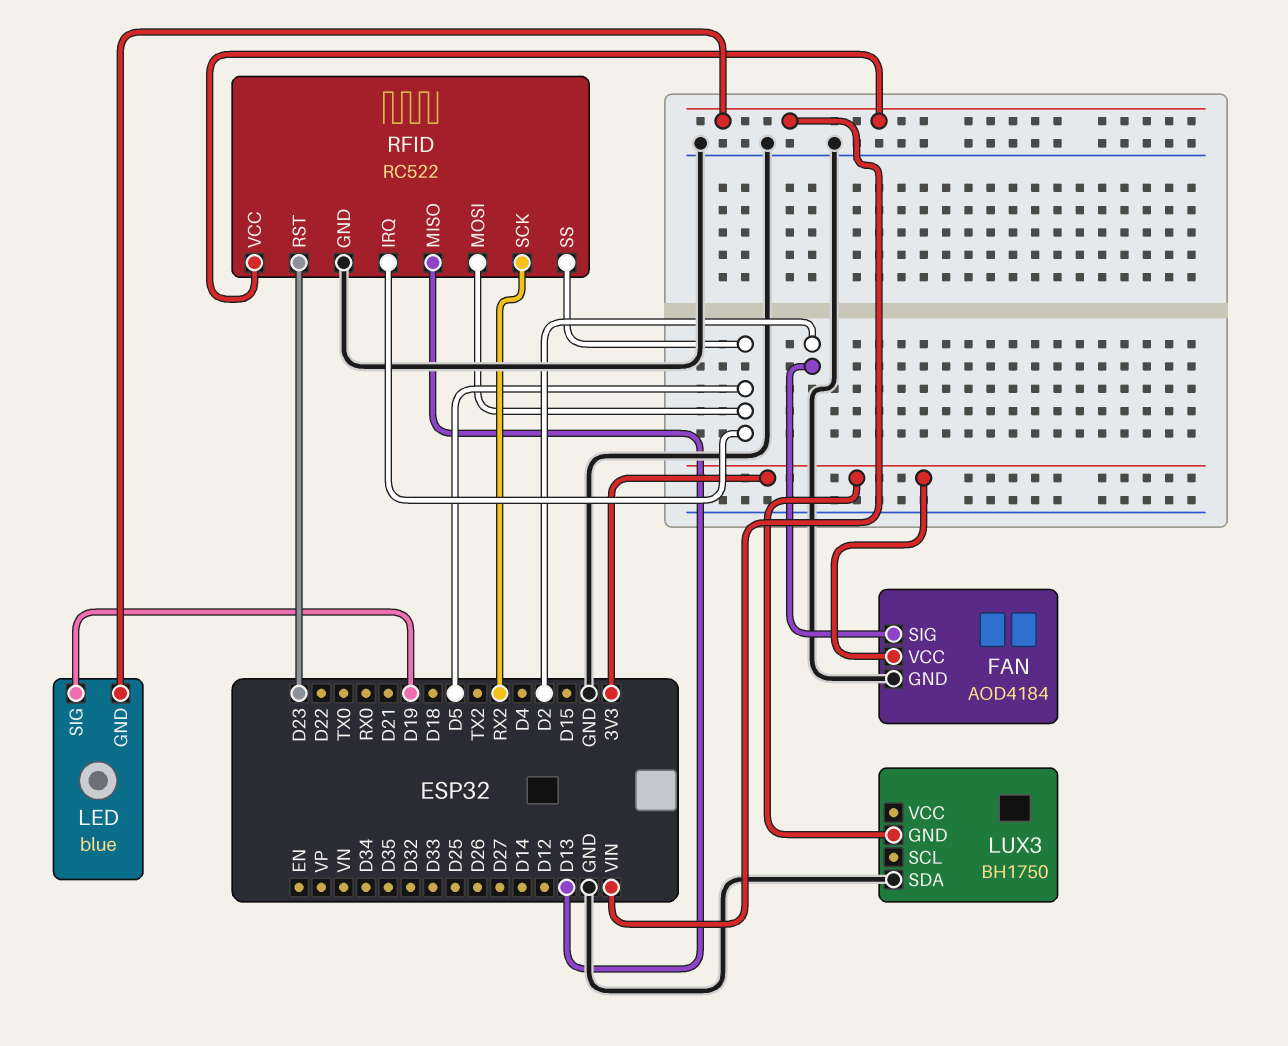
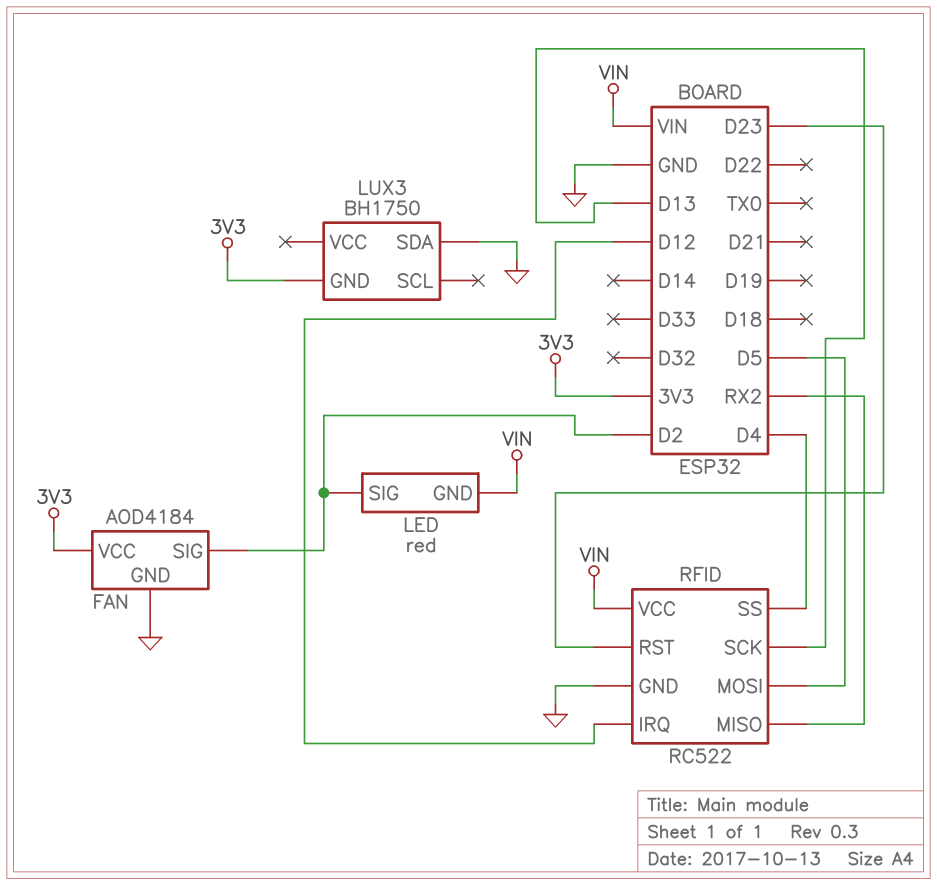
LED: blue -> red
LED pin SIG: D19 -> D2
RFID pin IRQ: D5 -> D12
RFID pin MISO: D13 -> RX2
RFID pin SCK: RX2 -> D13
RFID pin SS: D5 -> D4

